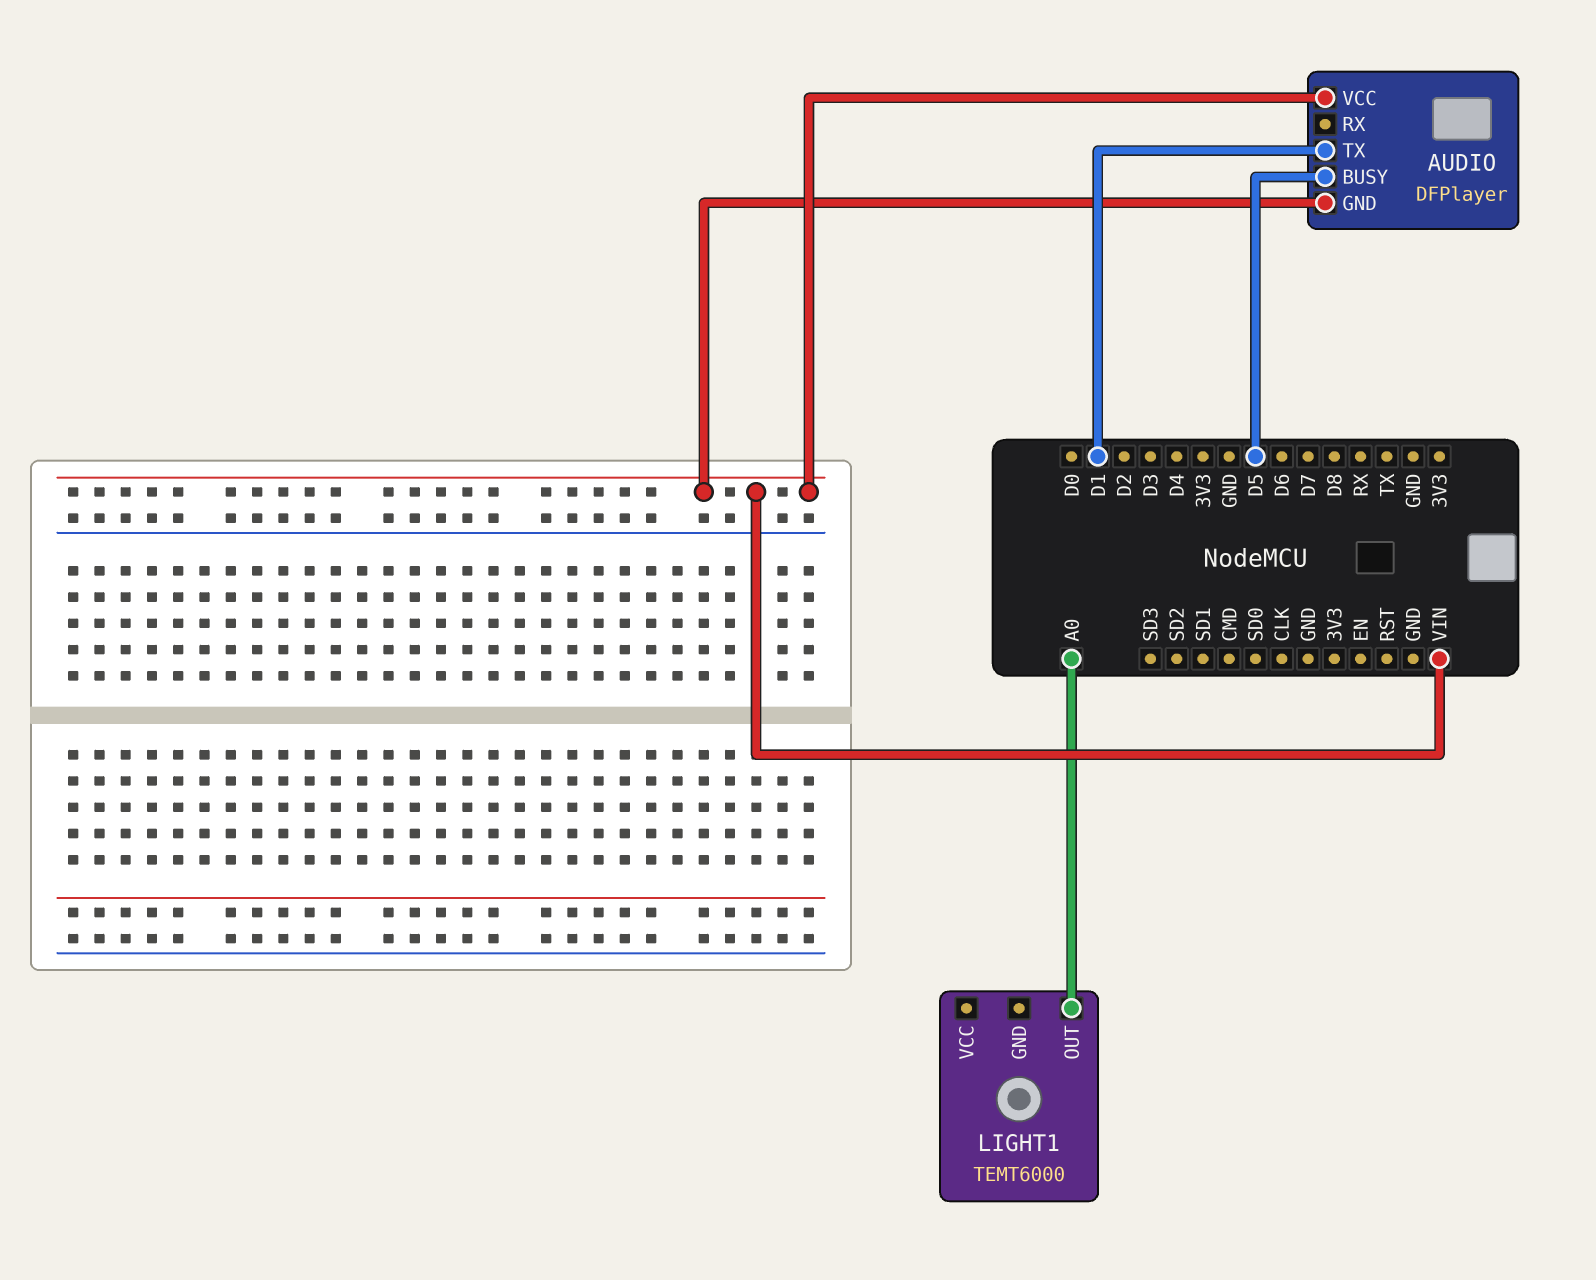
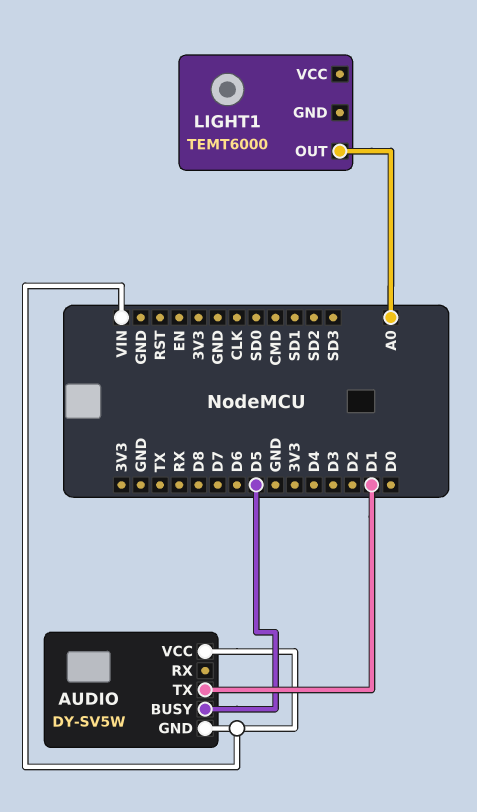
AUDIO: DFPlayer -> DY-SV5W

